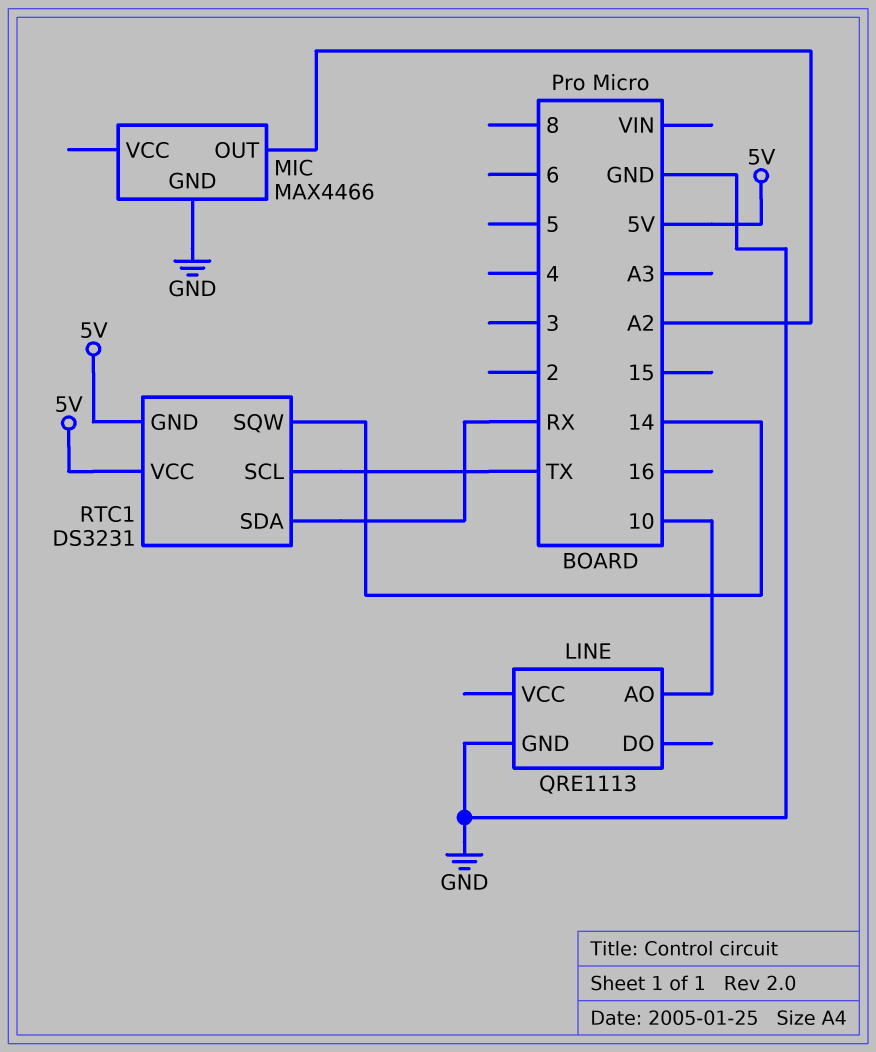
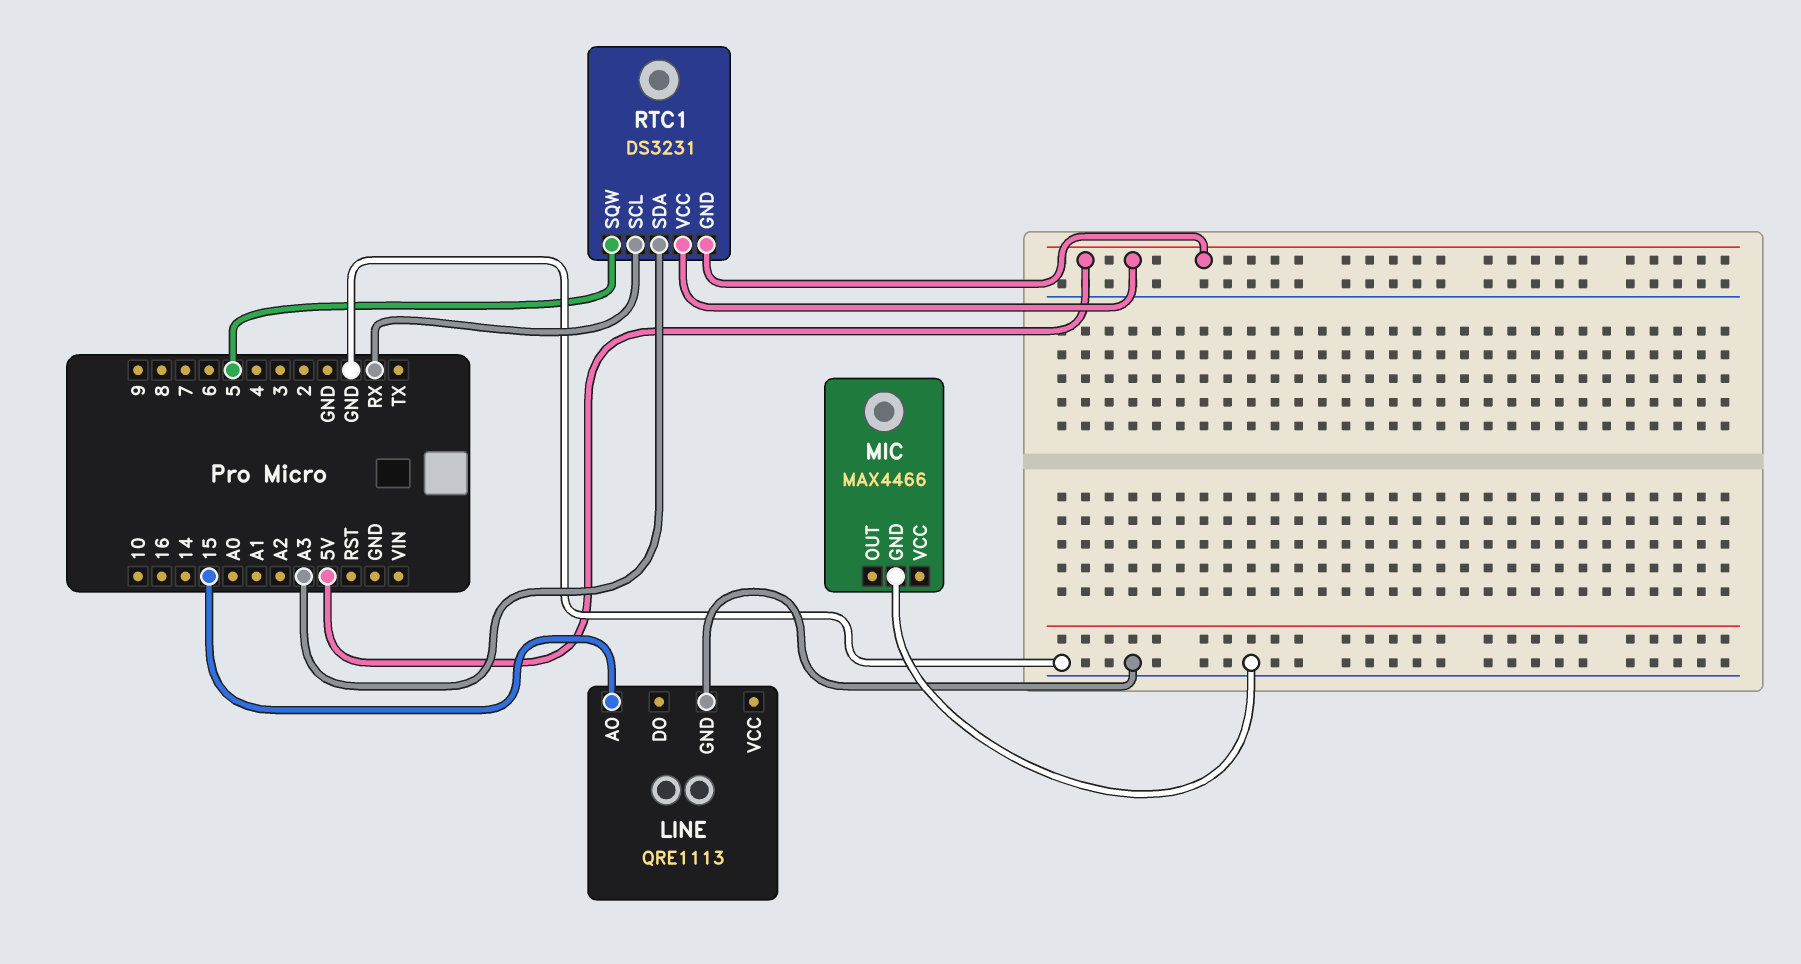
LINE pin AO: 10 -> 15
MIC pin OUT: A2 -> none
RTC1 pin SCL: TX -> RX
RTC1 pin SDA: RX -> A3
RTC1 pin SQW: 14 -> 5

